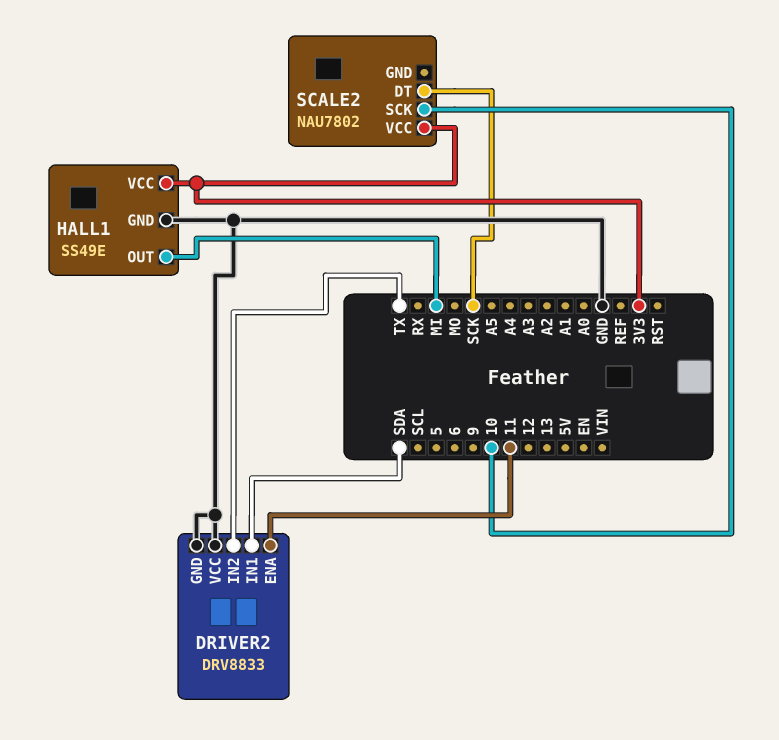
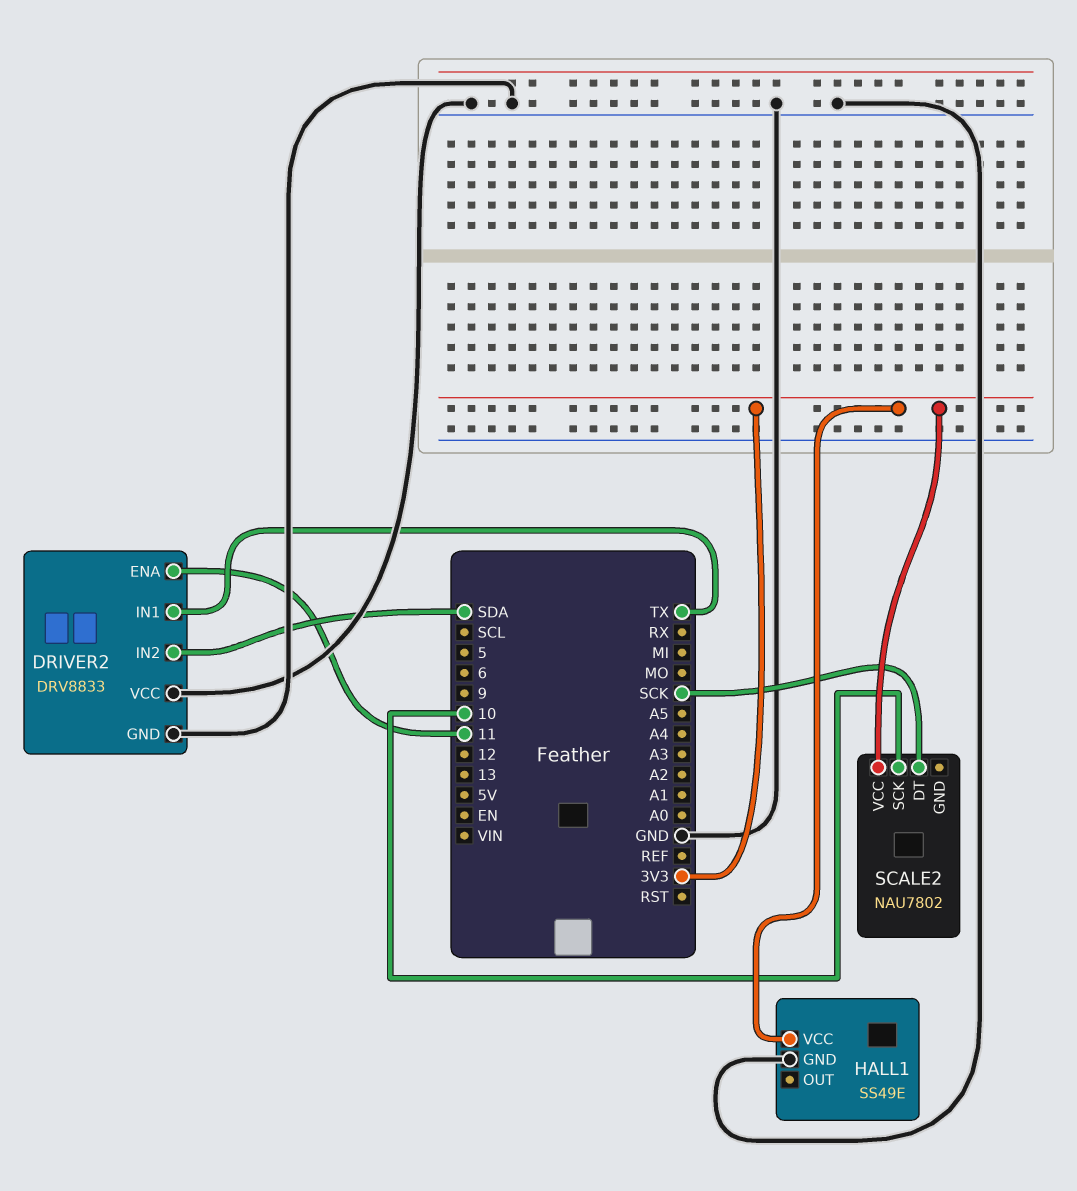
DRIVER2 pin IN1: SDA -> TX
DRIVER2 pin IN2: TX -> SDA
HALL1 pin OUT: MI -> none

